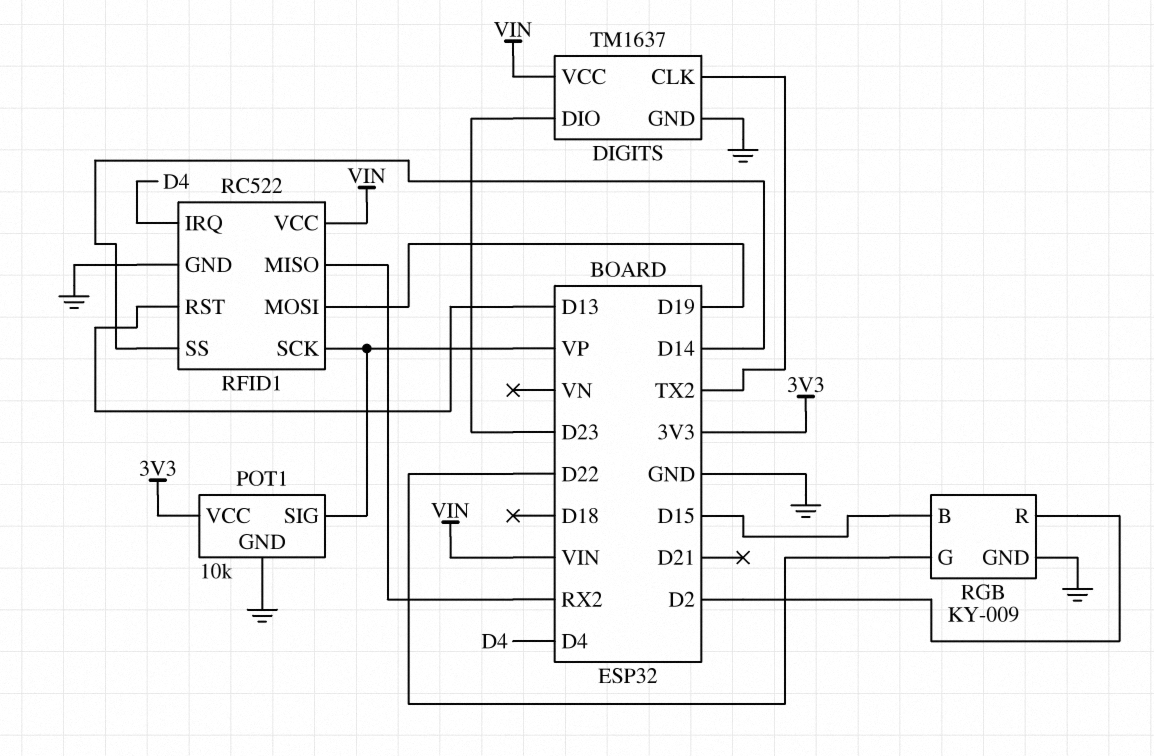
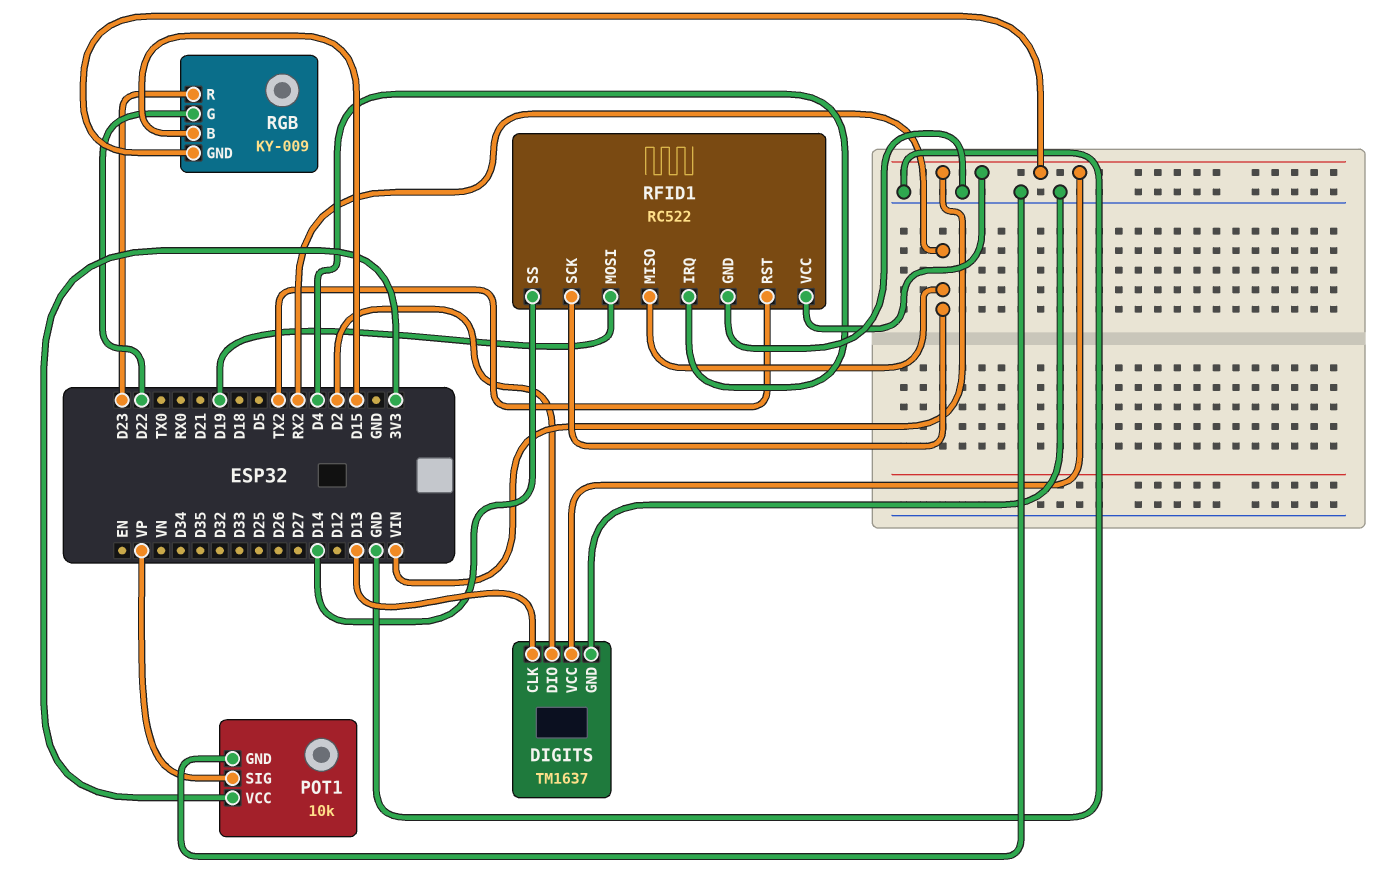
DIGITS pin CLK: TX2 -> D13
DIGITS pin DIO: D23 -> D2
RFID1 pin RST: D13 -> TX2
RFID1 pin SCK: VP -> RX2
RGB pin GND: GND -> VIN
RGB pin R: D2 -> D23

